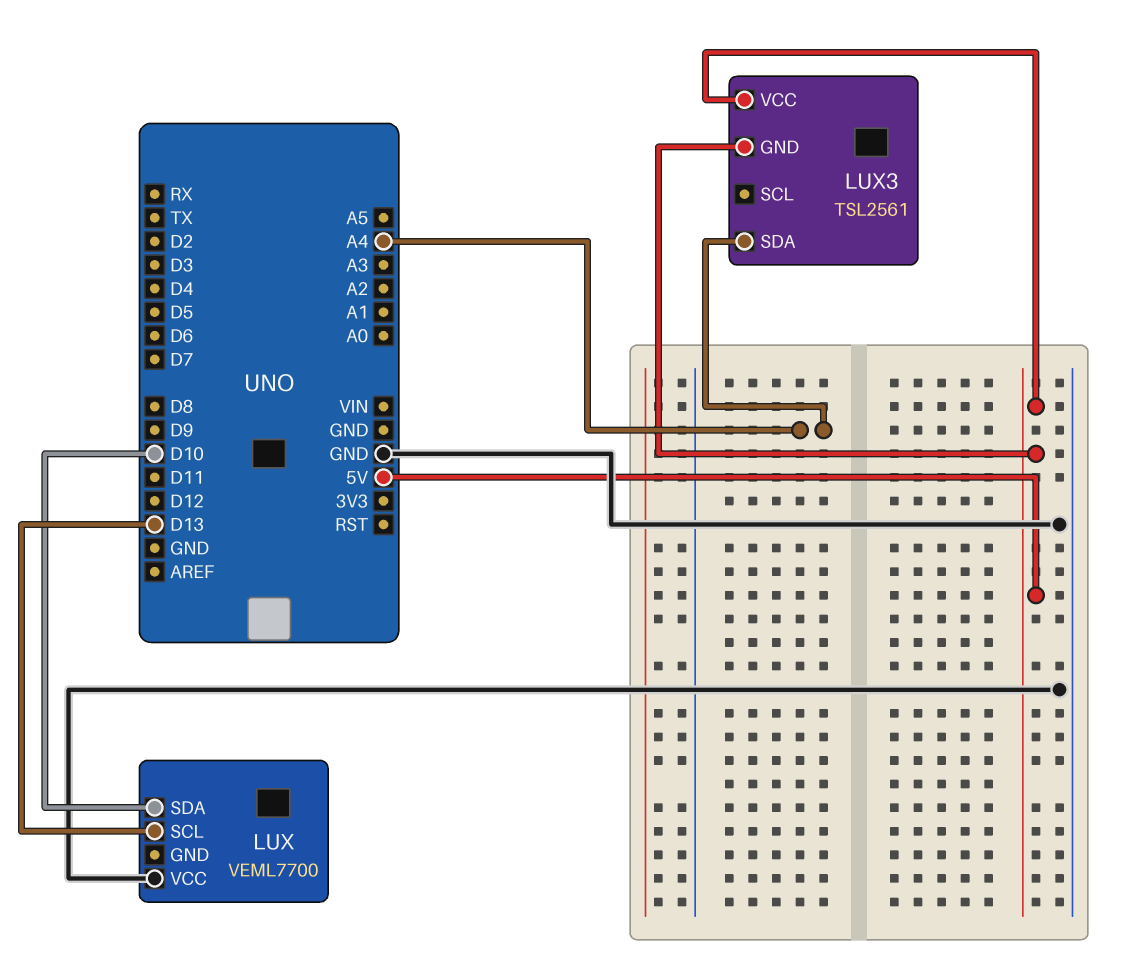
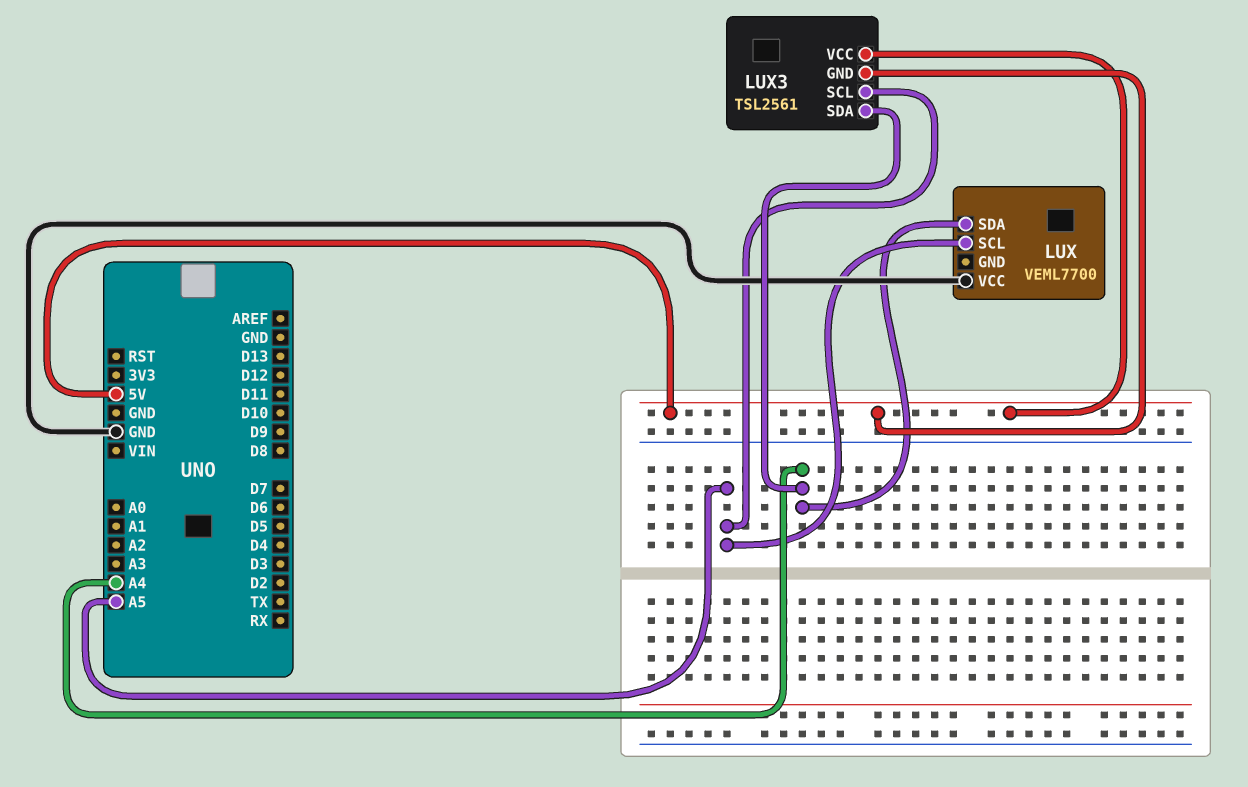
LUX pin SCL: D13 -> A5
LUX pin SDA: D10 -> A4
LUX3 pin SCL: none -> A5

